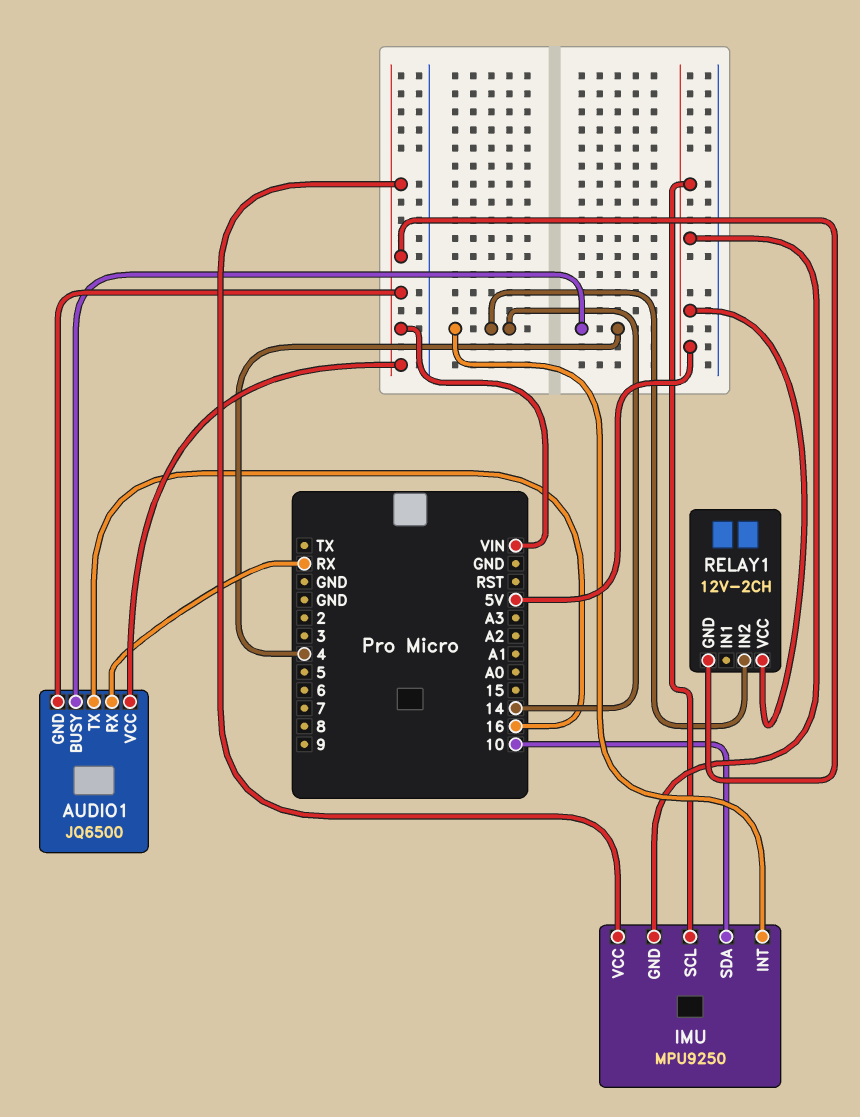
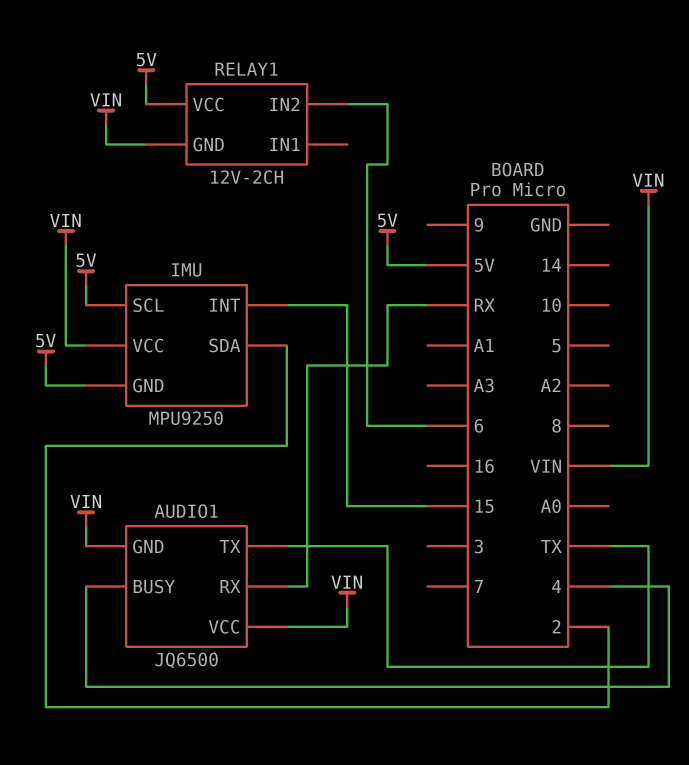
AUDIO1 pin TX: 16 -> TX
IMU pin INT: 14 -> 15
IMU pin SDA: 10 -> 2
RELAY1 pin IN2: 14 -> 6

